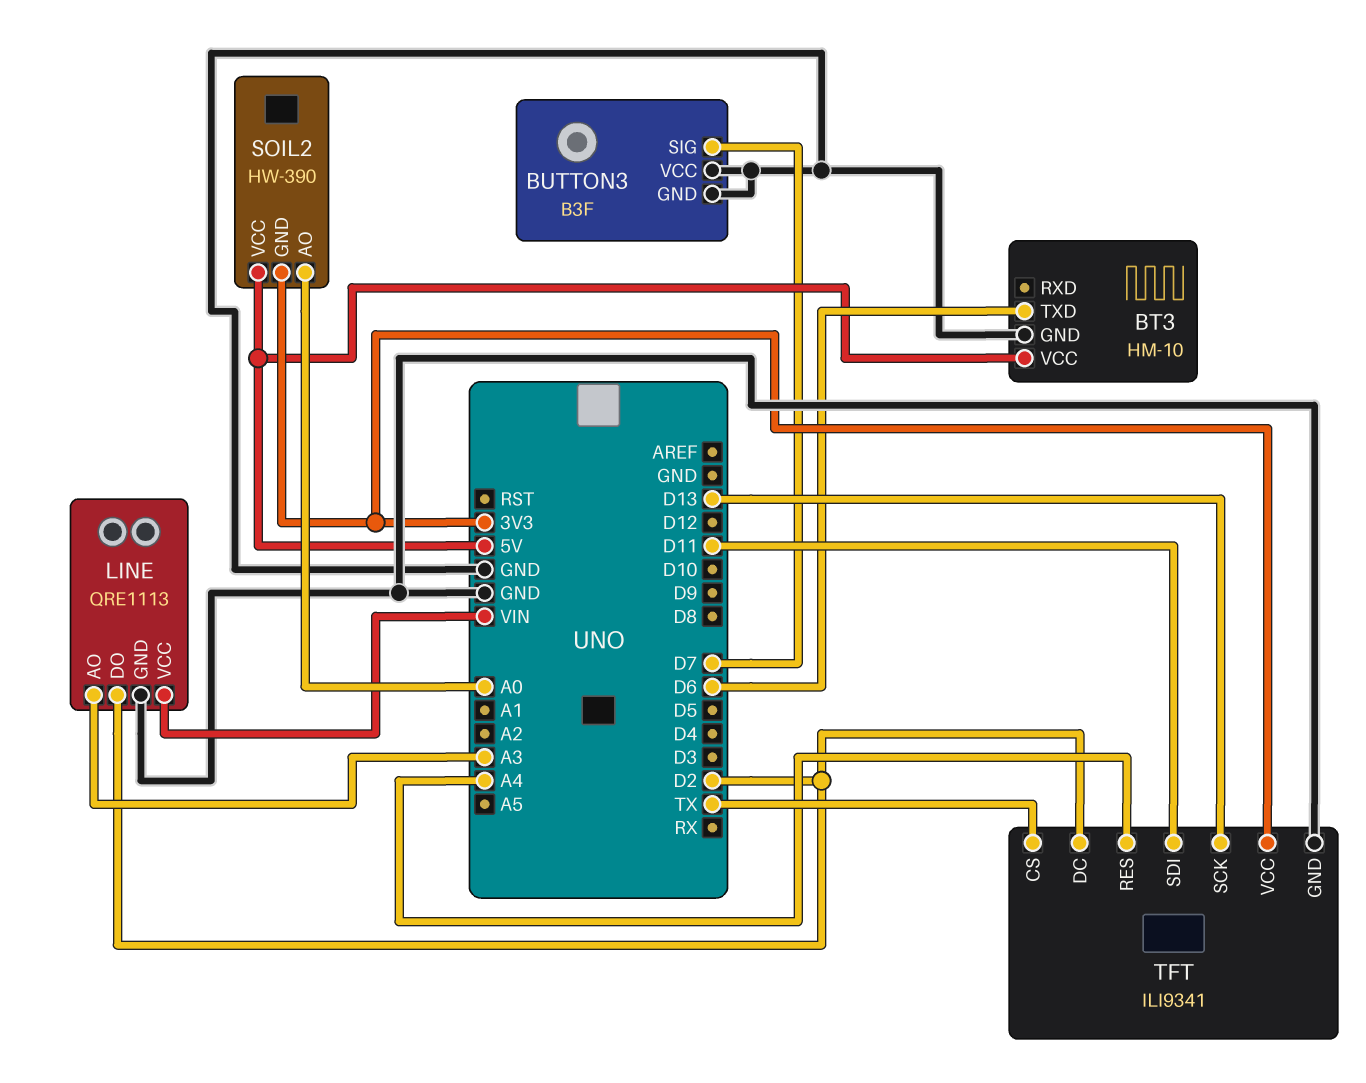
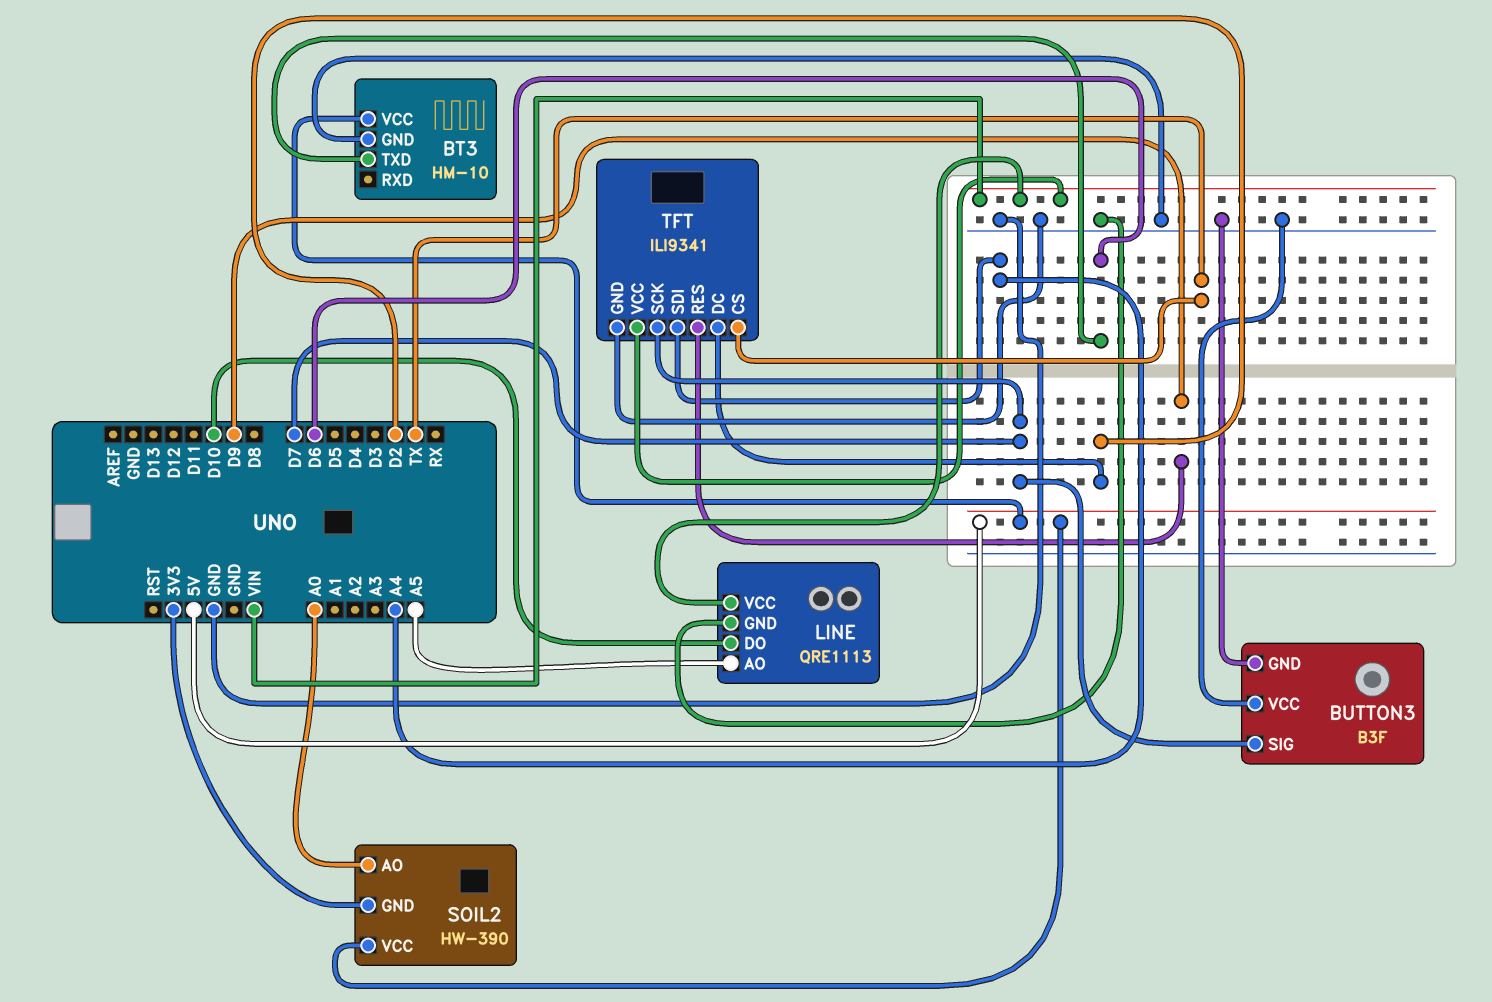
LINE pin AO: A3 -> A5
LINE pin DO: D2 -> D10
TFT pin RES: A4 -> D9
TFT pin SCK: D13 -> D7
TFT pin SDI: D11 -> A4
TFT pin VCC: 3V3 -> VIN

